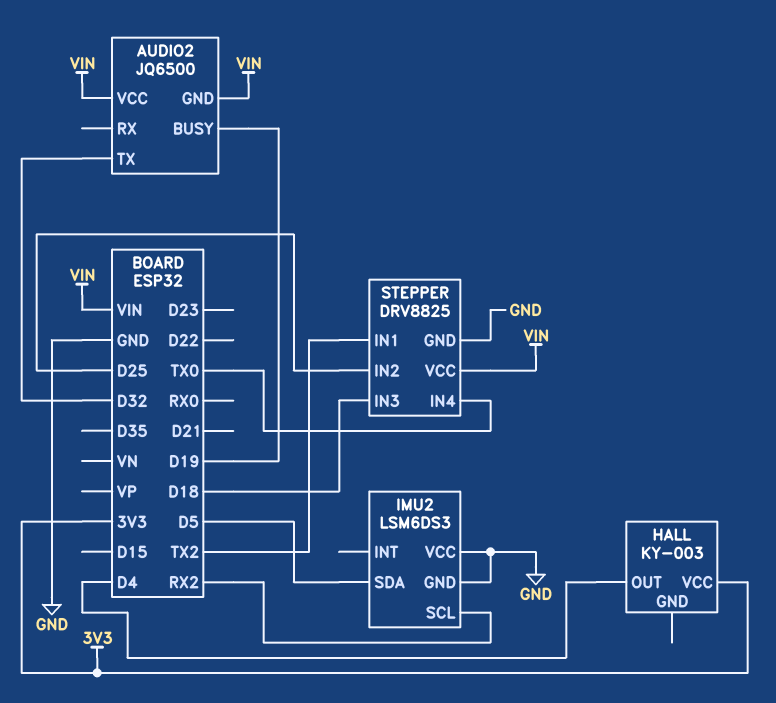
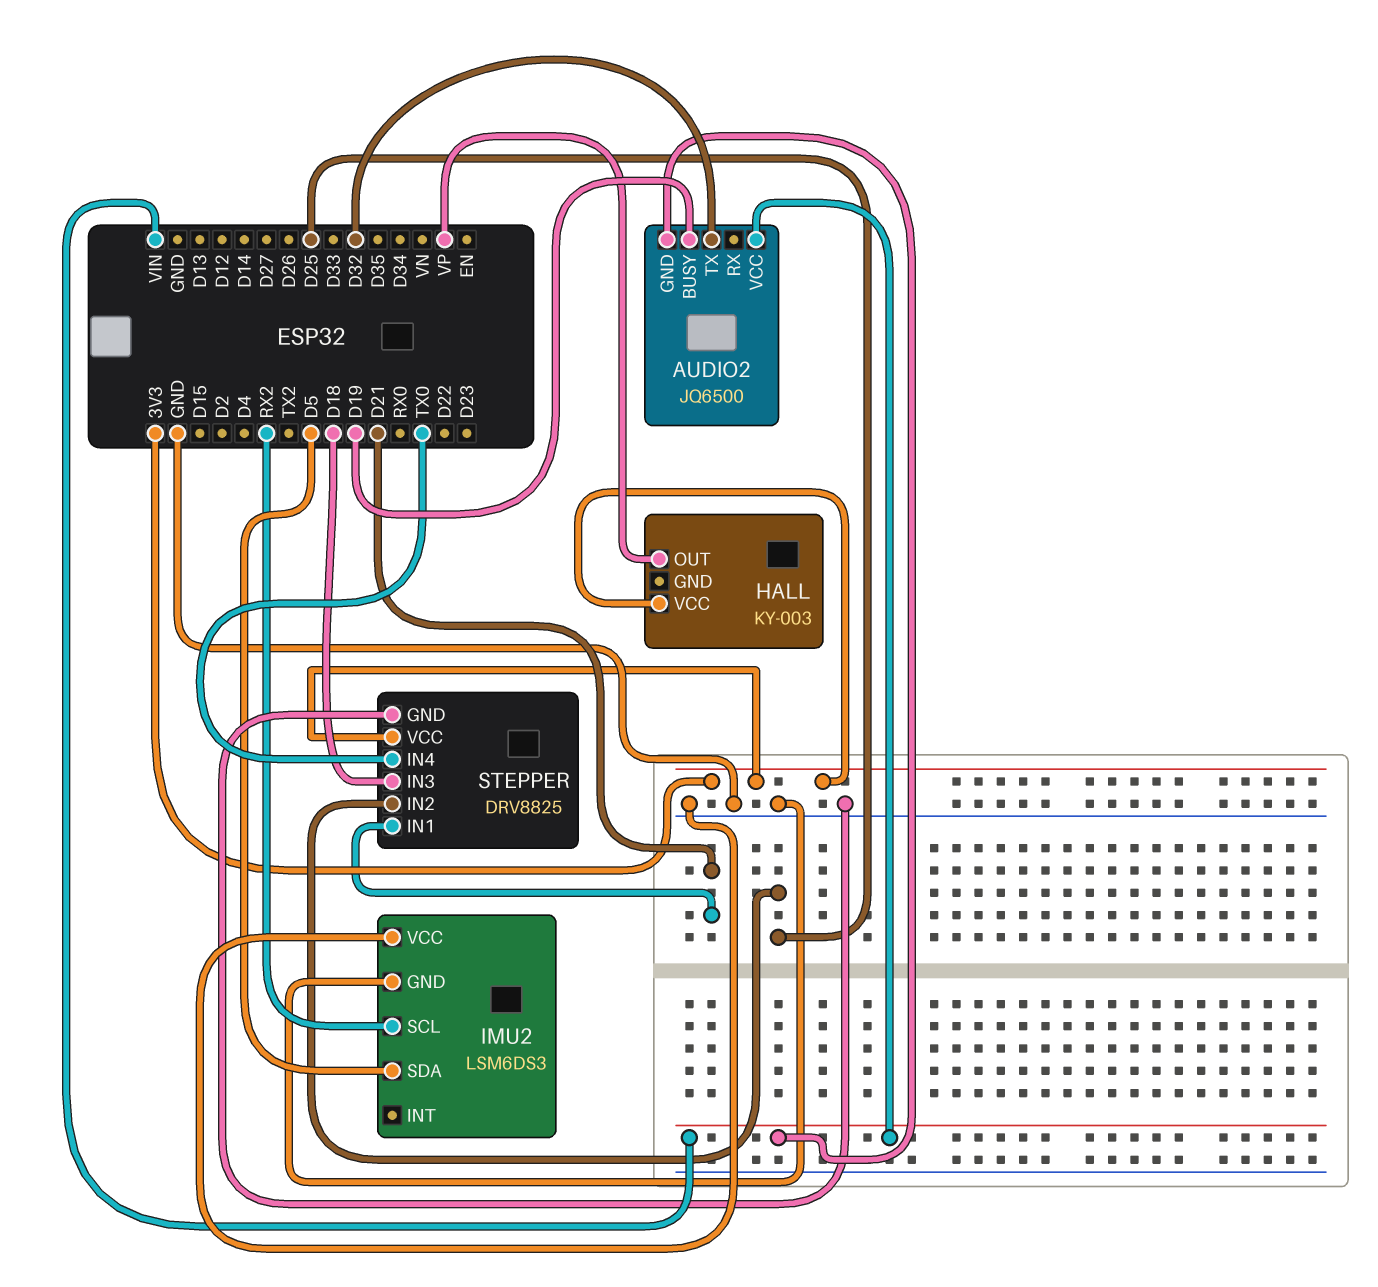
HALL pin OUT: D4 -> VP
STEPPER pin IN1: TX2 -> D21
STEPPER pin VCC: VIN -> 3V3

